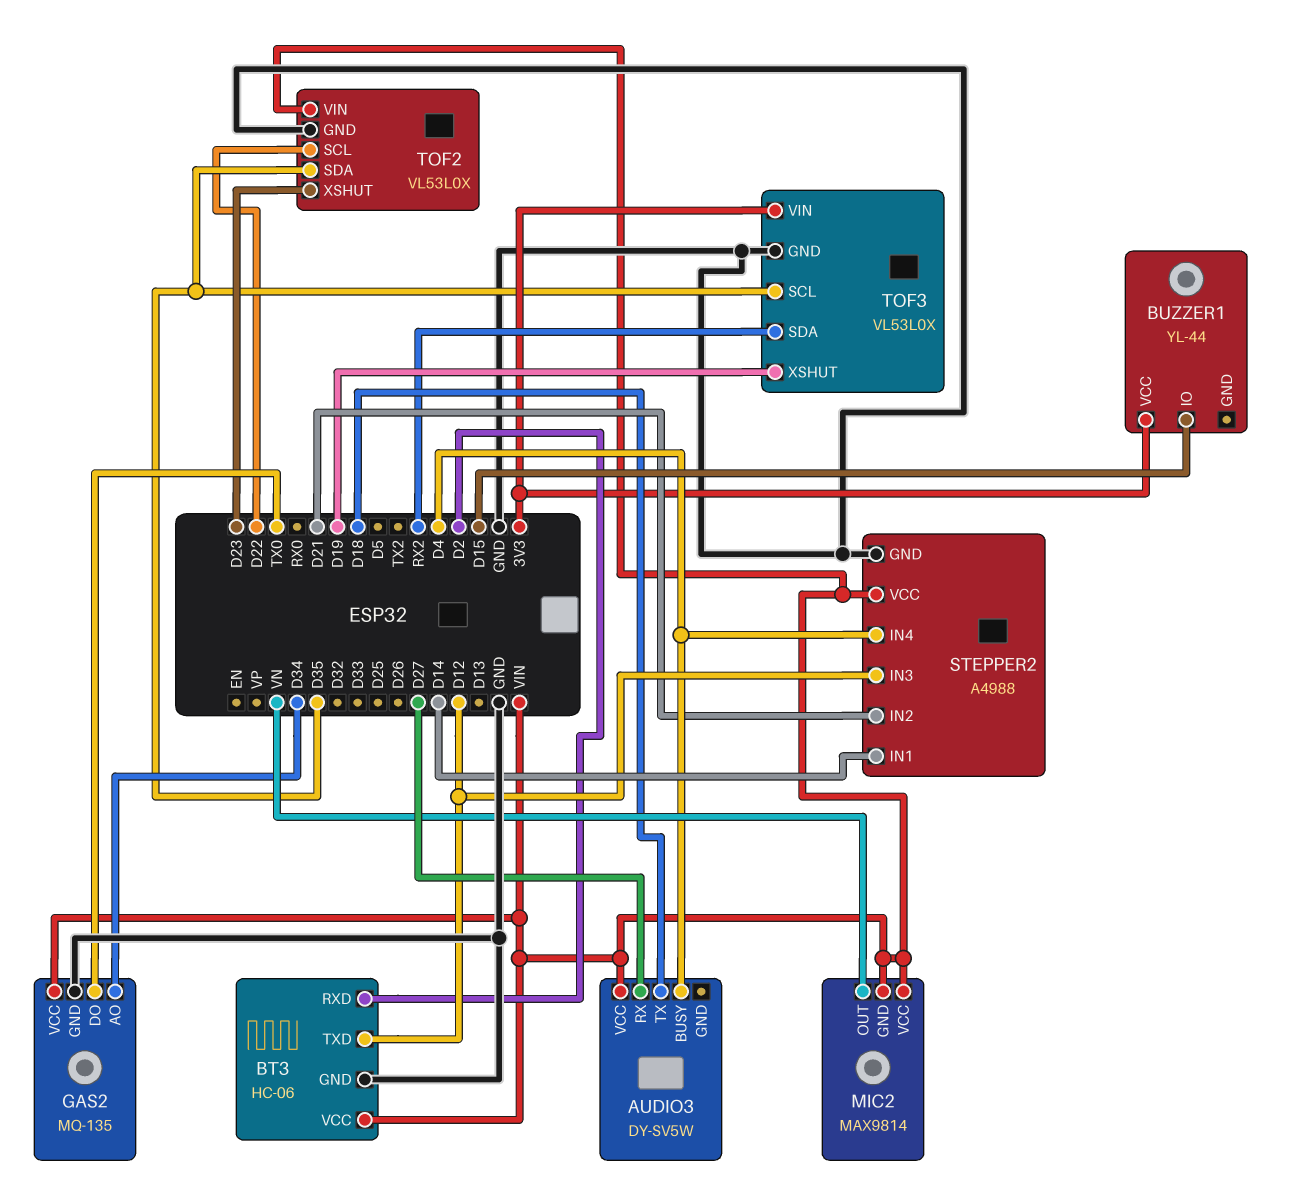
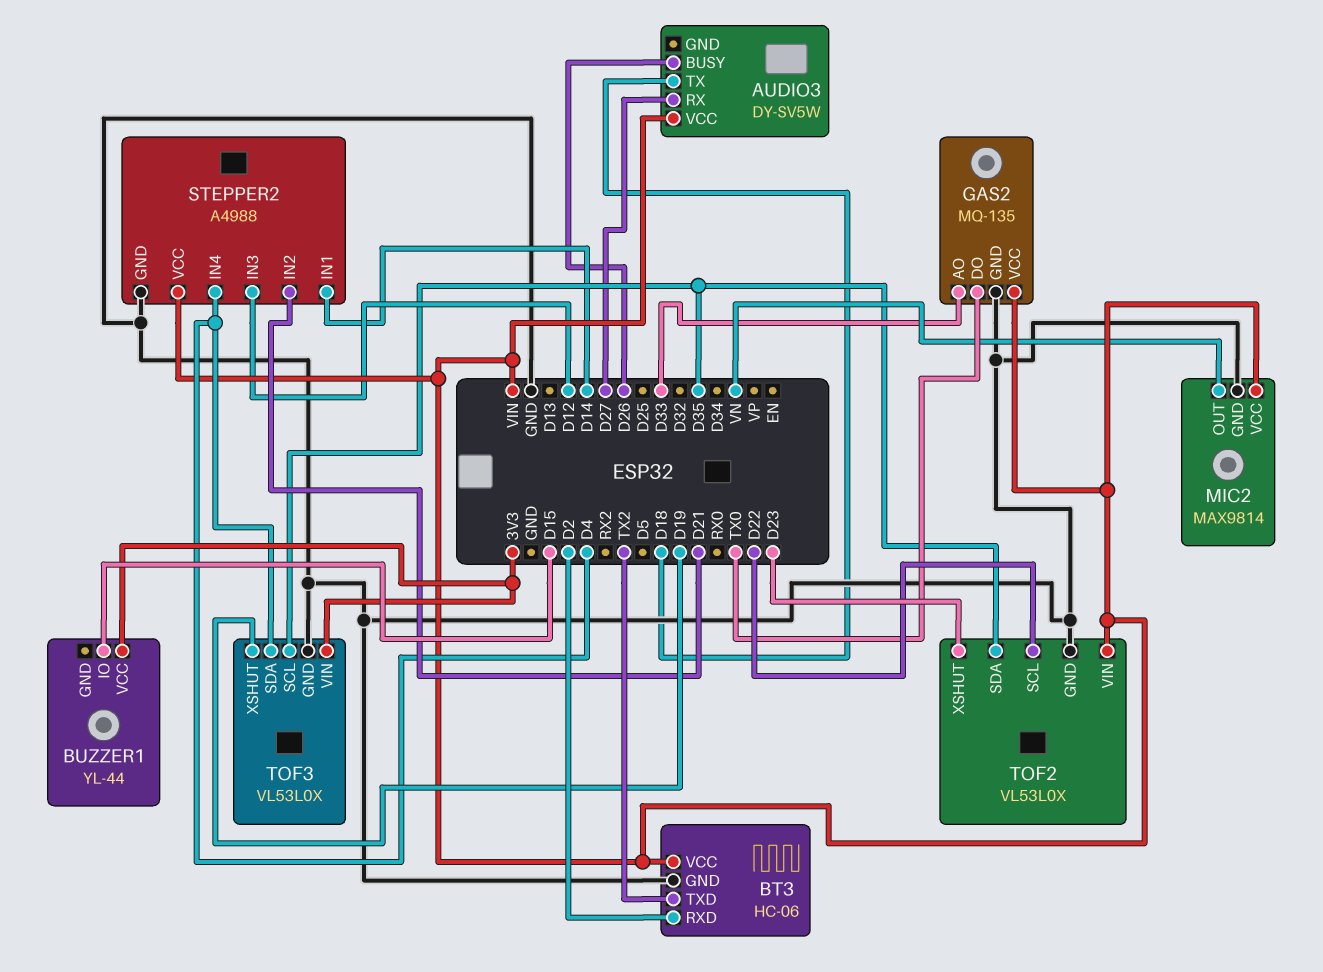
AUDIO3 pin BUSY: D4 -> D26
BT3 pin TXD: D12 -> TX2
GAS2 pin AO: D34 -> D33
MIC2 pin GND: VIN -> GND
TOF3 pin SDA: RX2 -> D4

